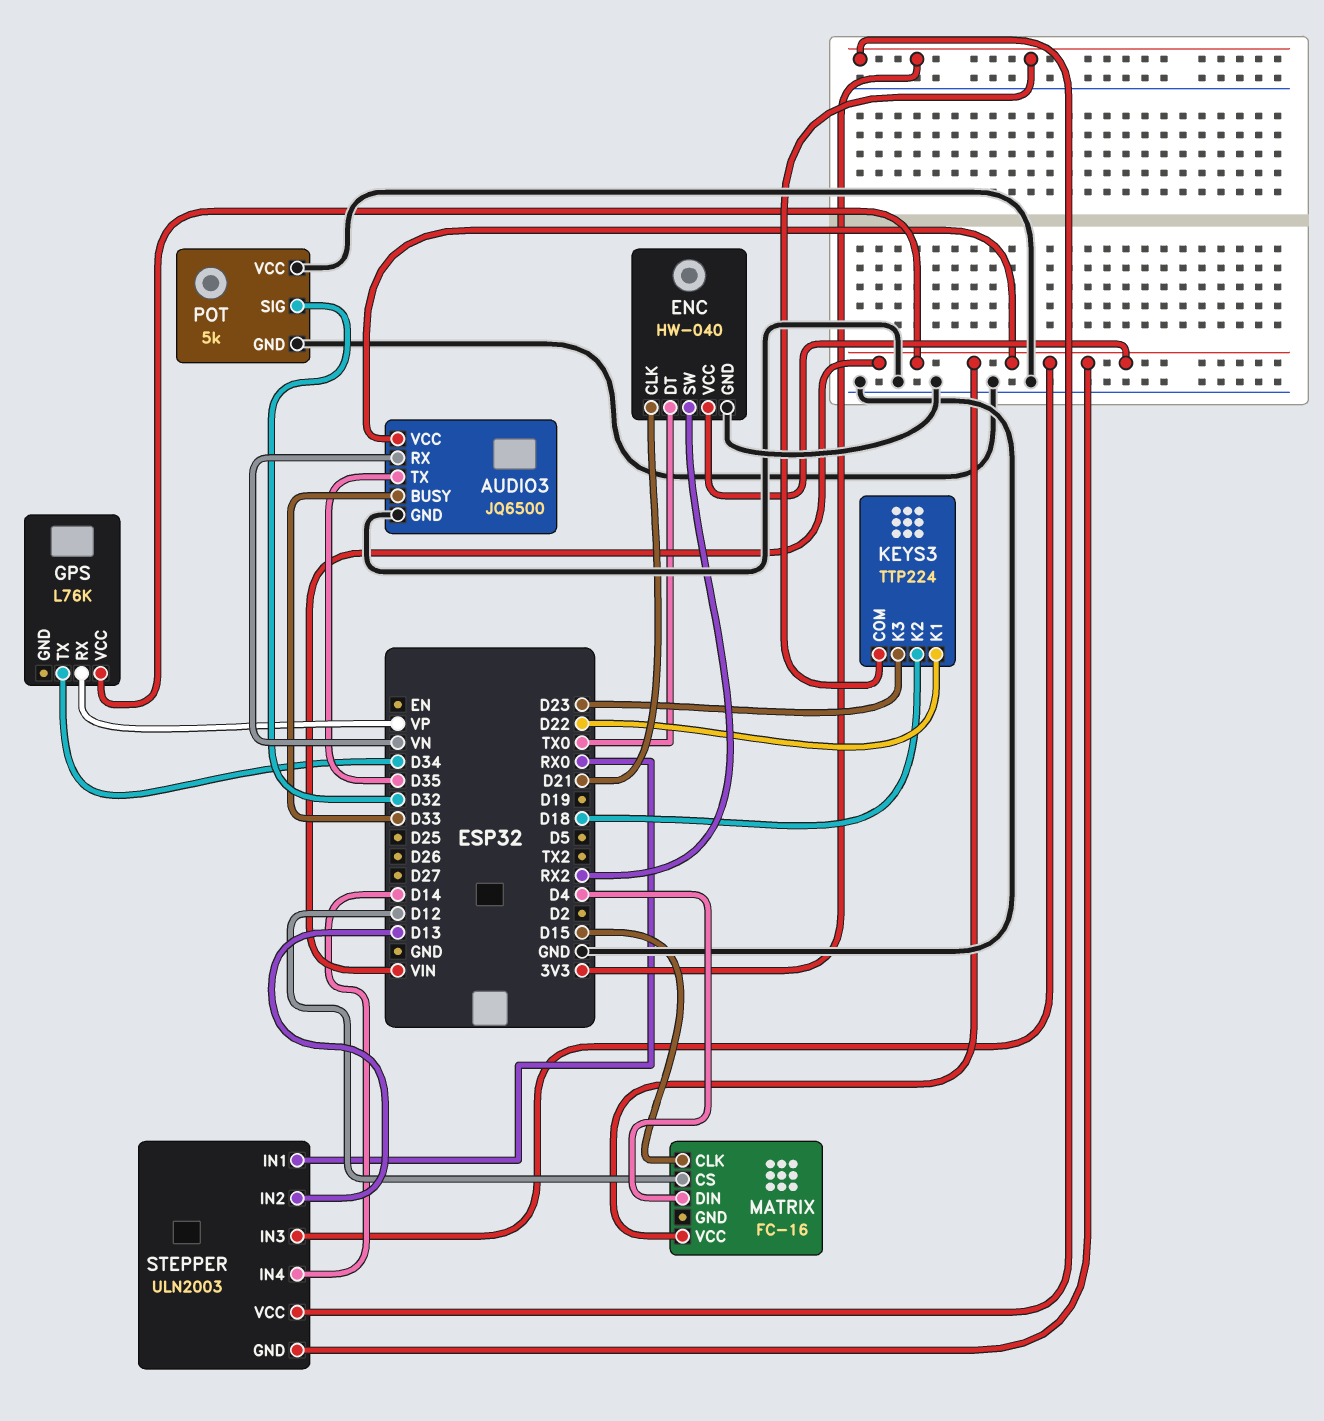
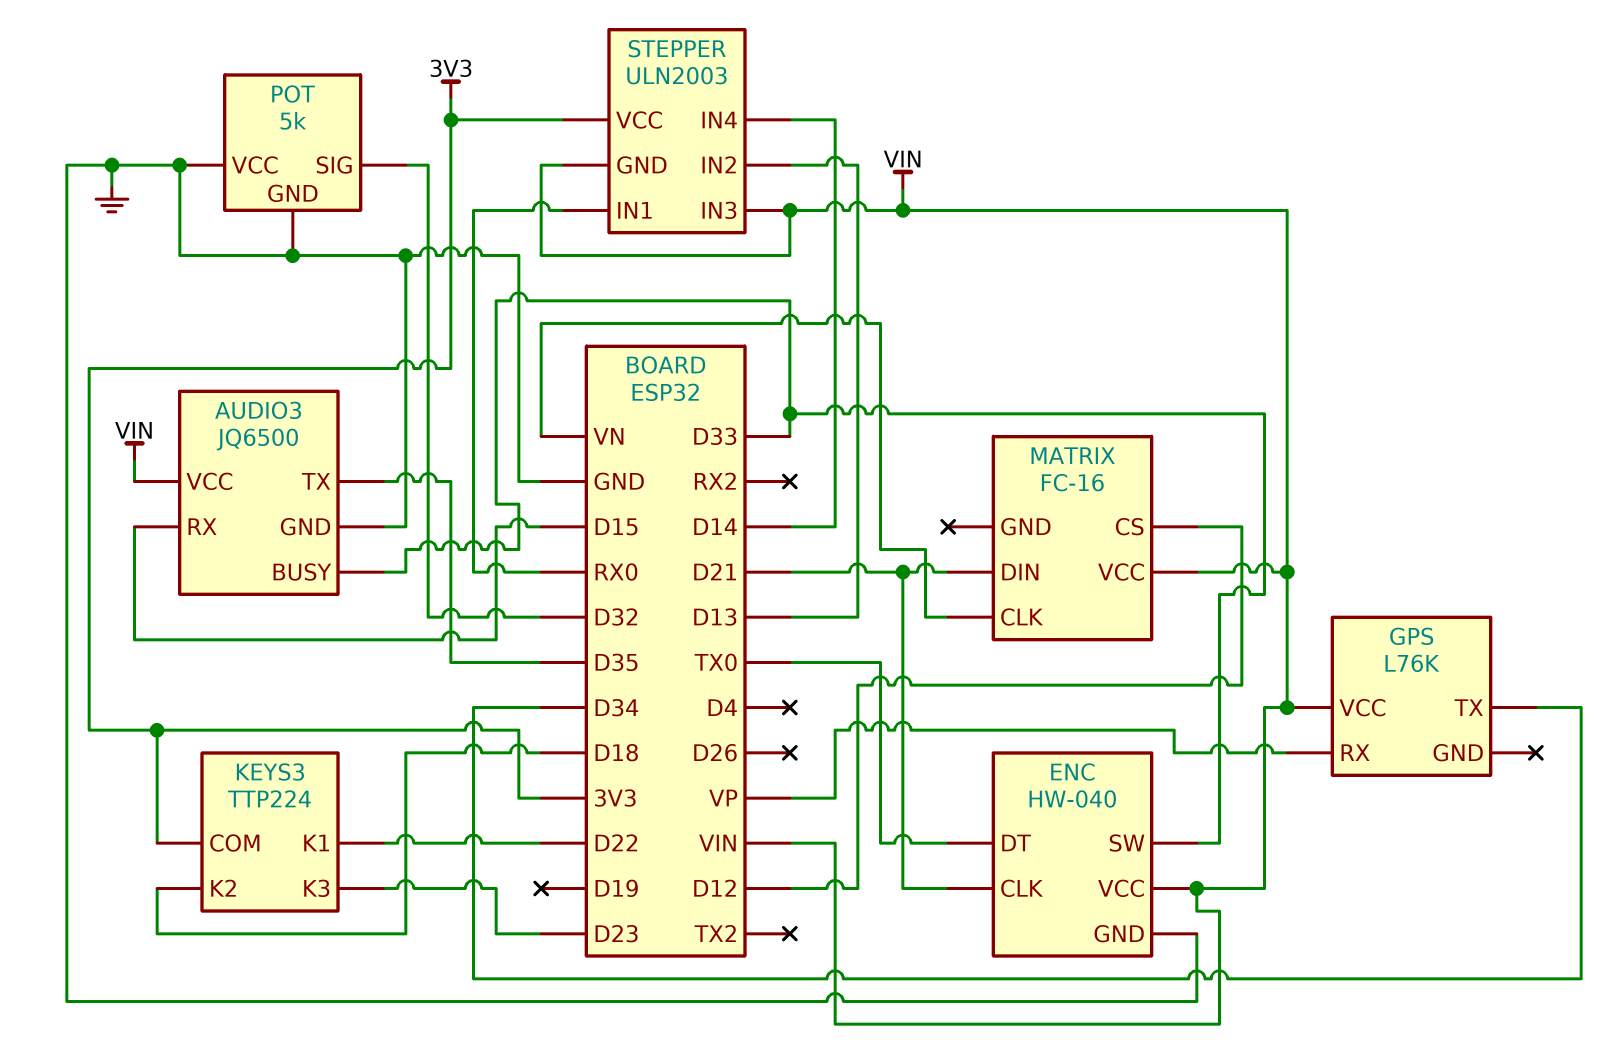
AUDIO3 pin RX: VN -> D15
ENC pin SW: RX2 -> D33
MATRIX pin CLK: D15 -> VN
MATRIX pin DIN: D4 -> D21

